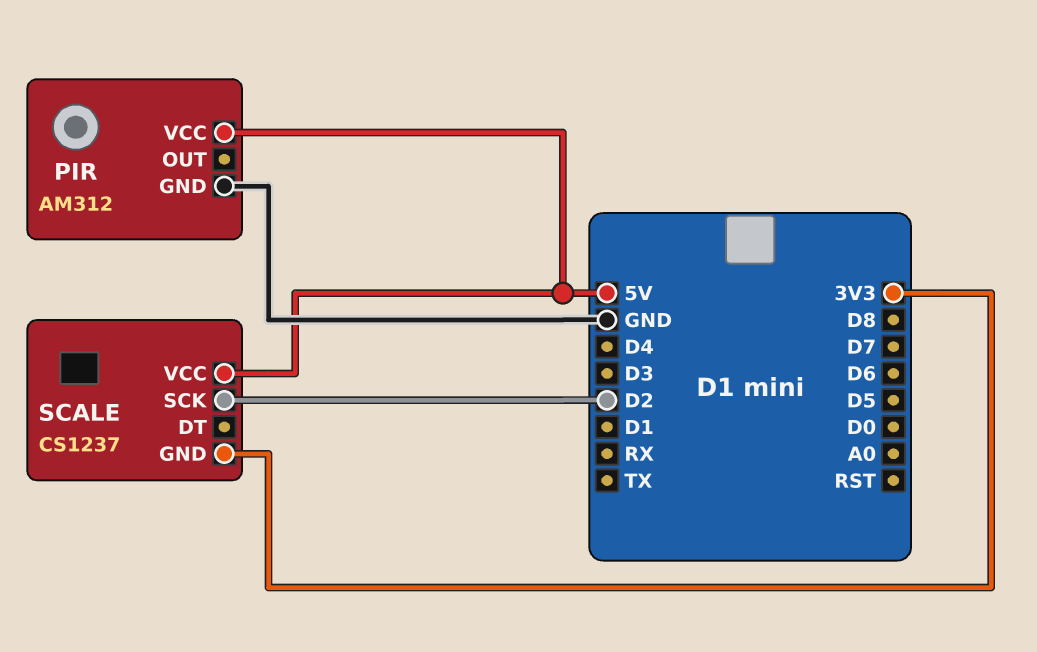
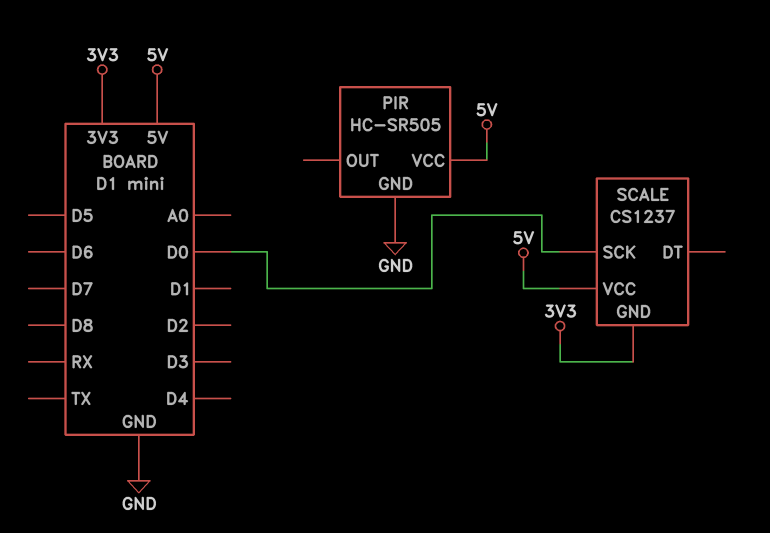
PIR: AM312 -> HC-SR505
SCALE pin SCK: D2 -> D0

